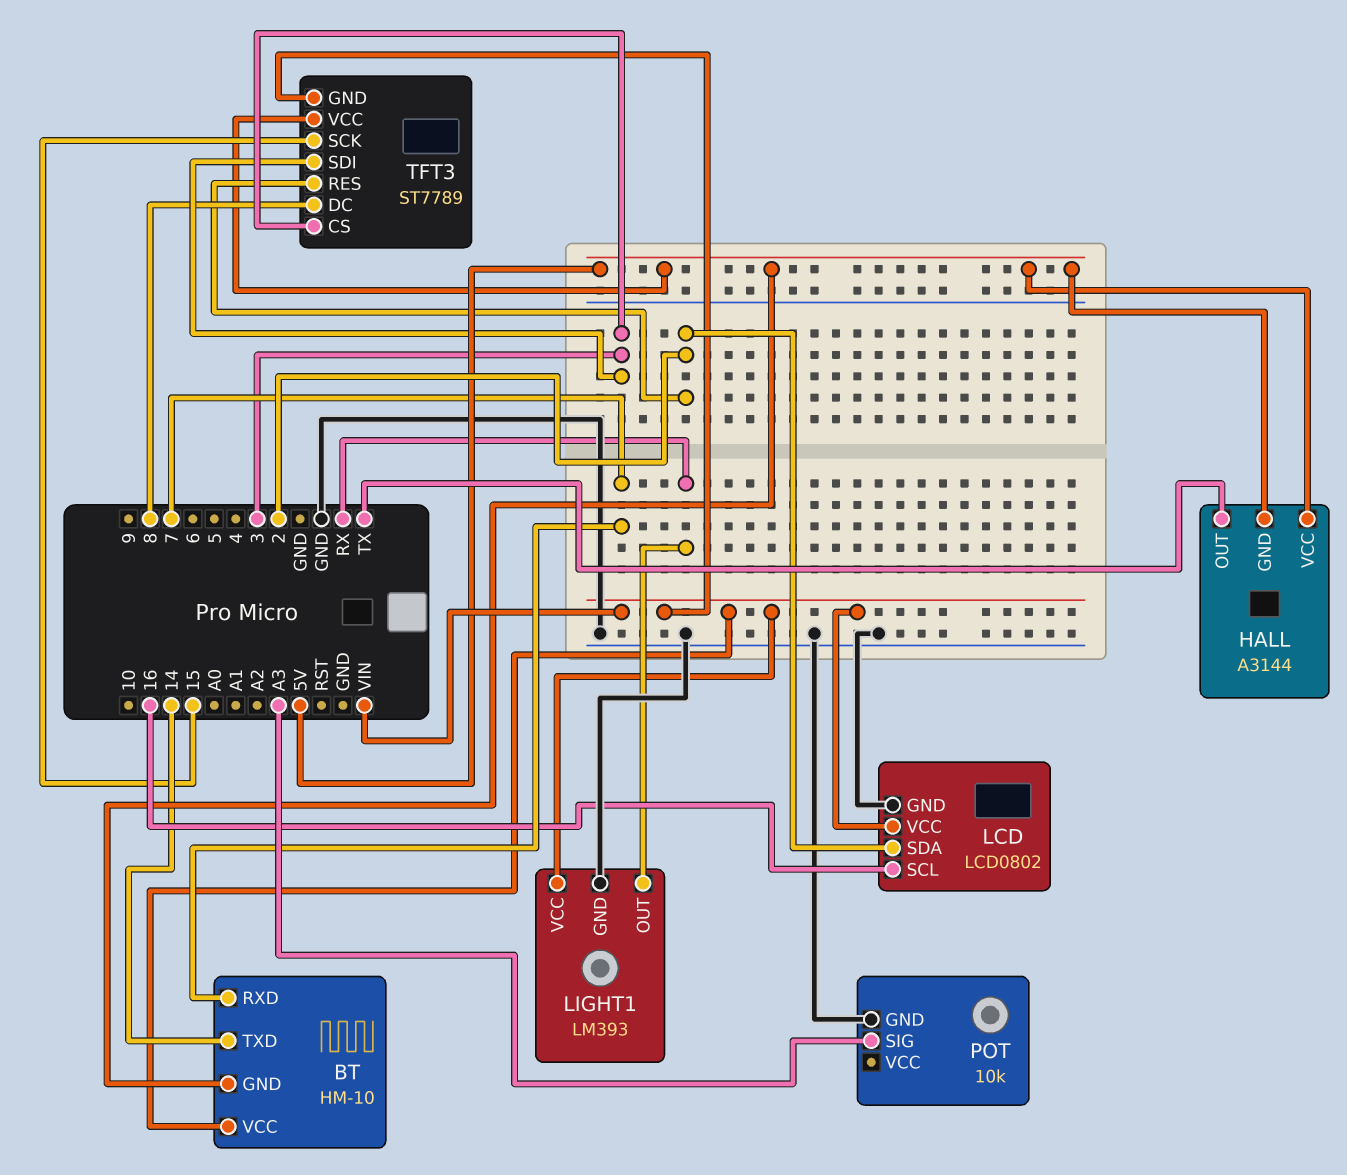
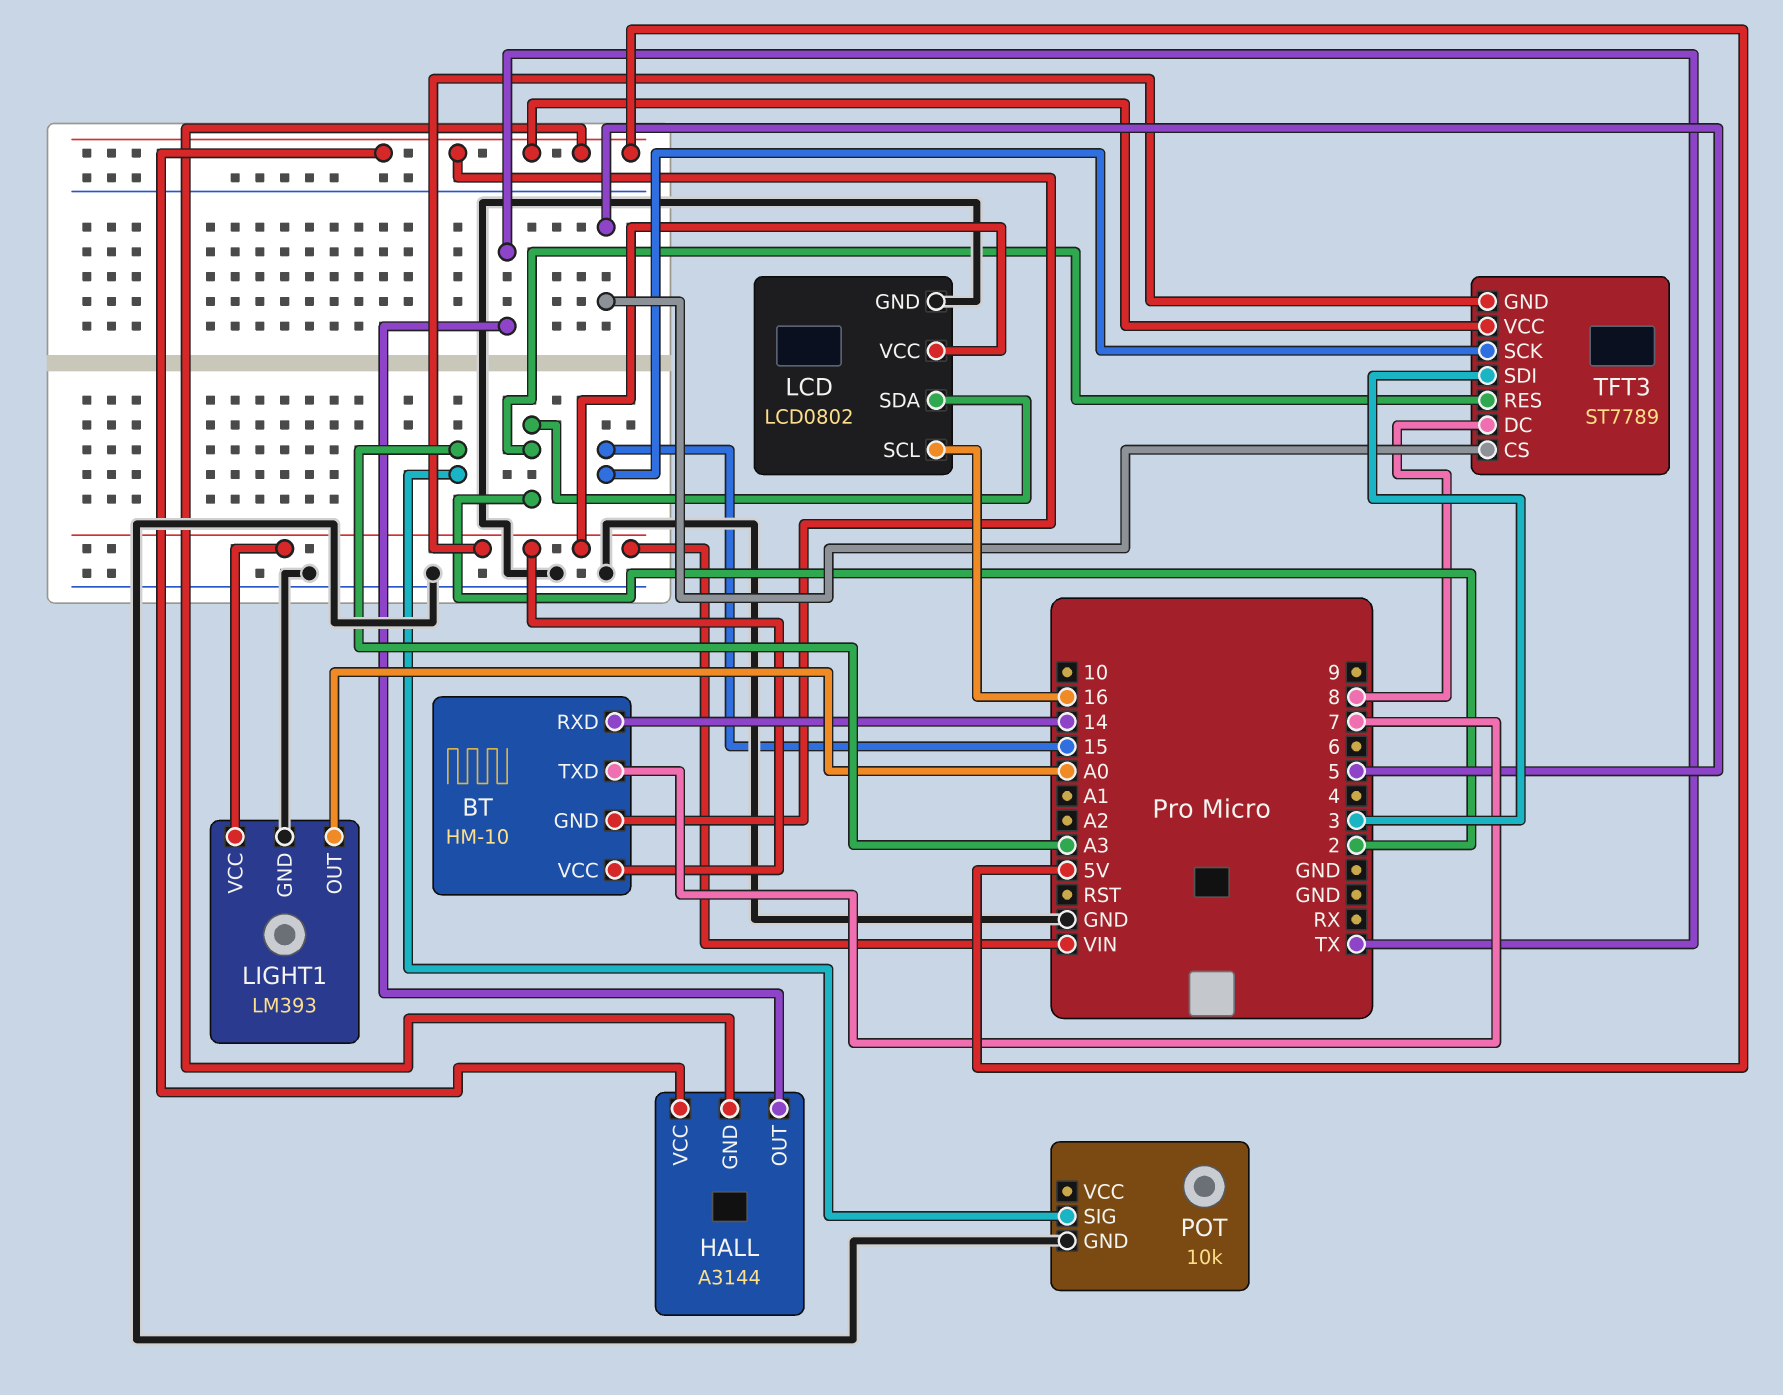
BT pin RXD: 7 -> 14
BT pin TXD: 14 -> 7
LIGHT1 pin OUT: RX -> A0
TFT3 pin CS: 3 -> 5

